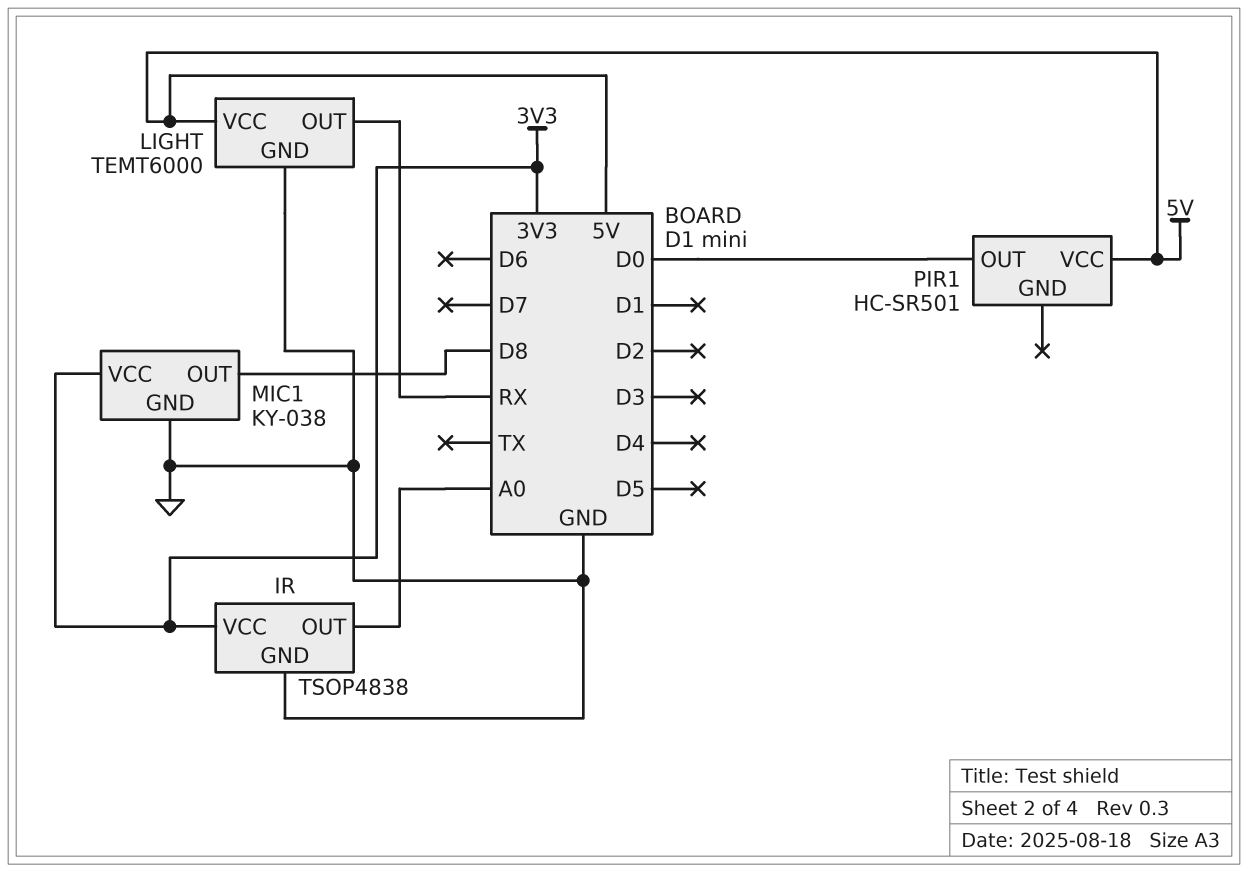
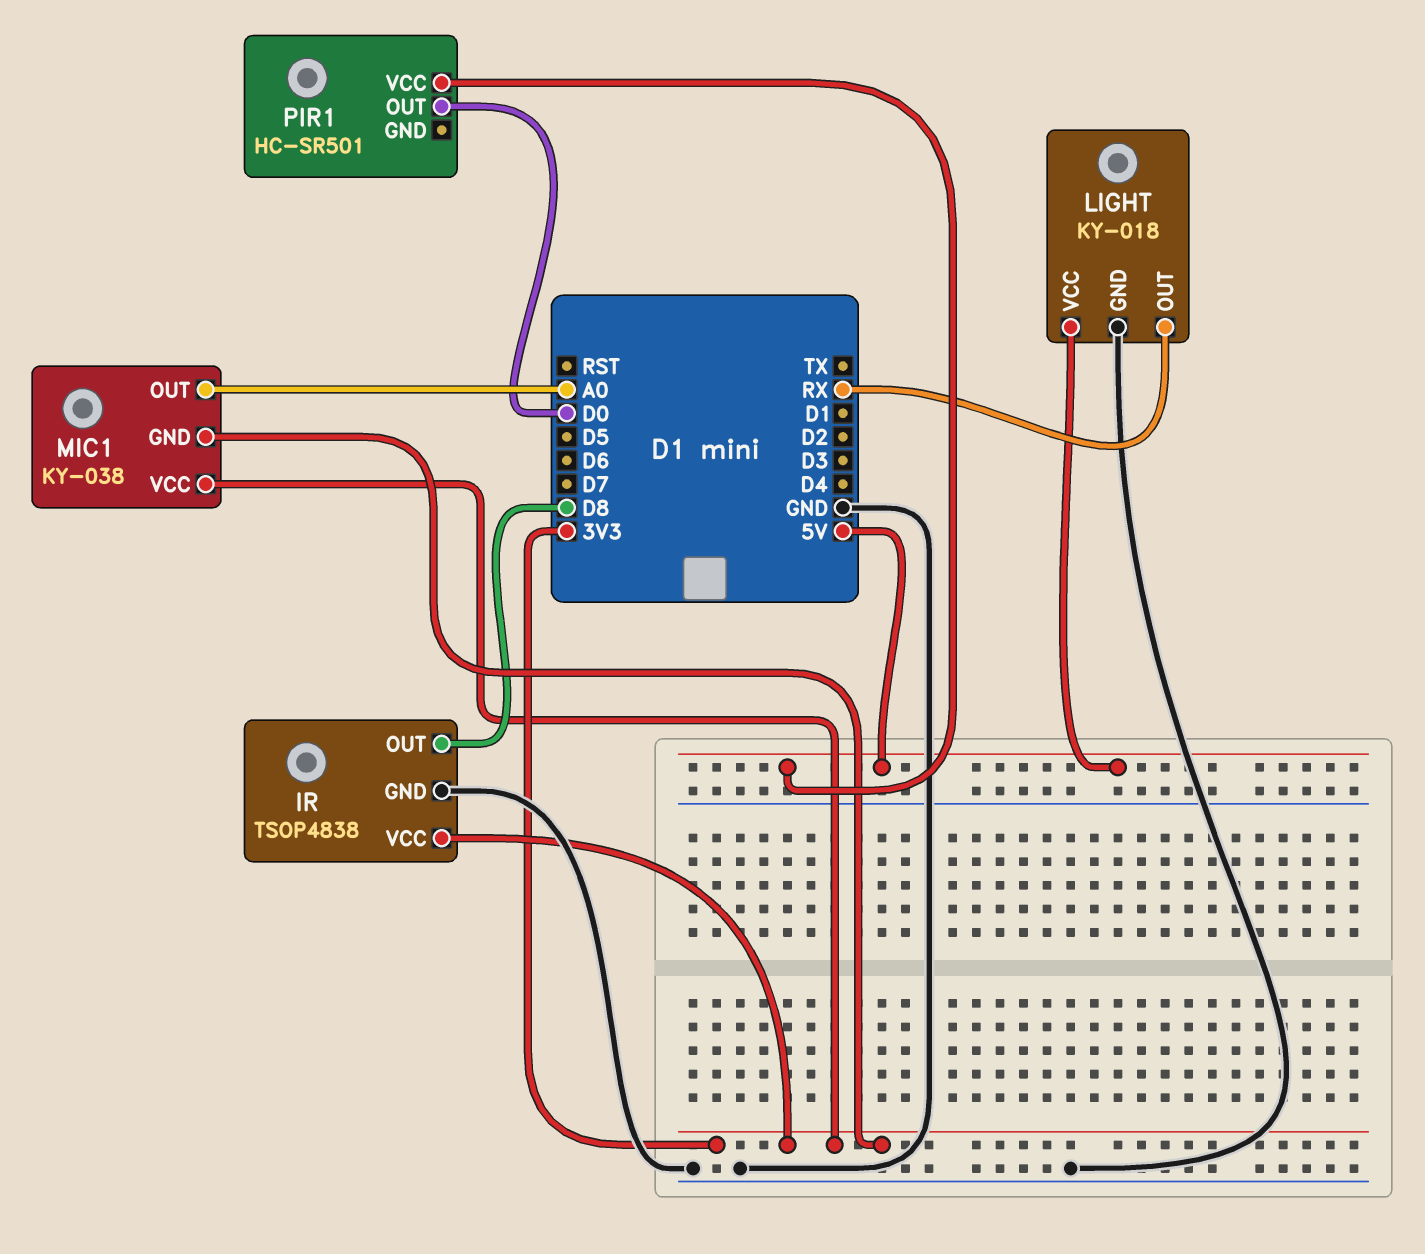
IR pin OUT: A0 -> D8
LIGHT: TEMT6000 -> KY-018
MIC1 pin GND: GND -> 3V3
MIC1 pin OUT: D8 -> A0

